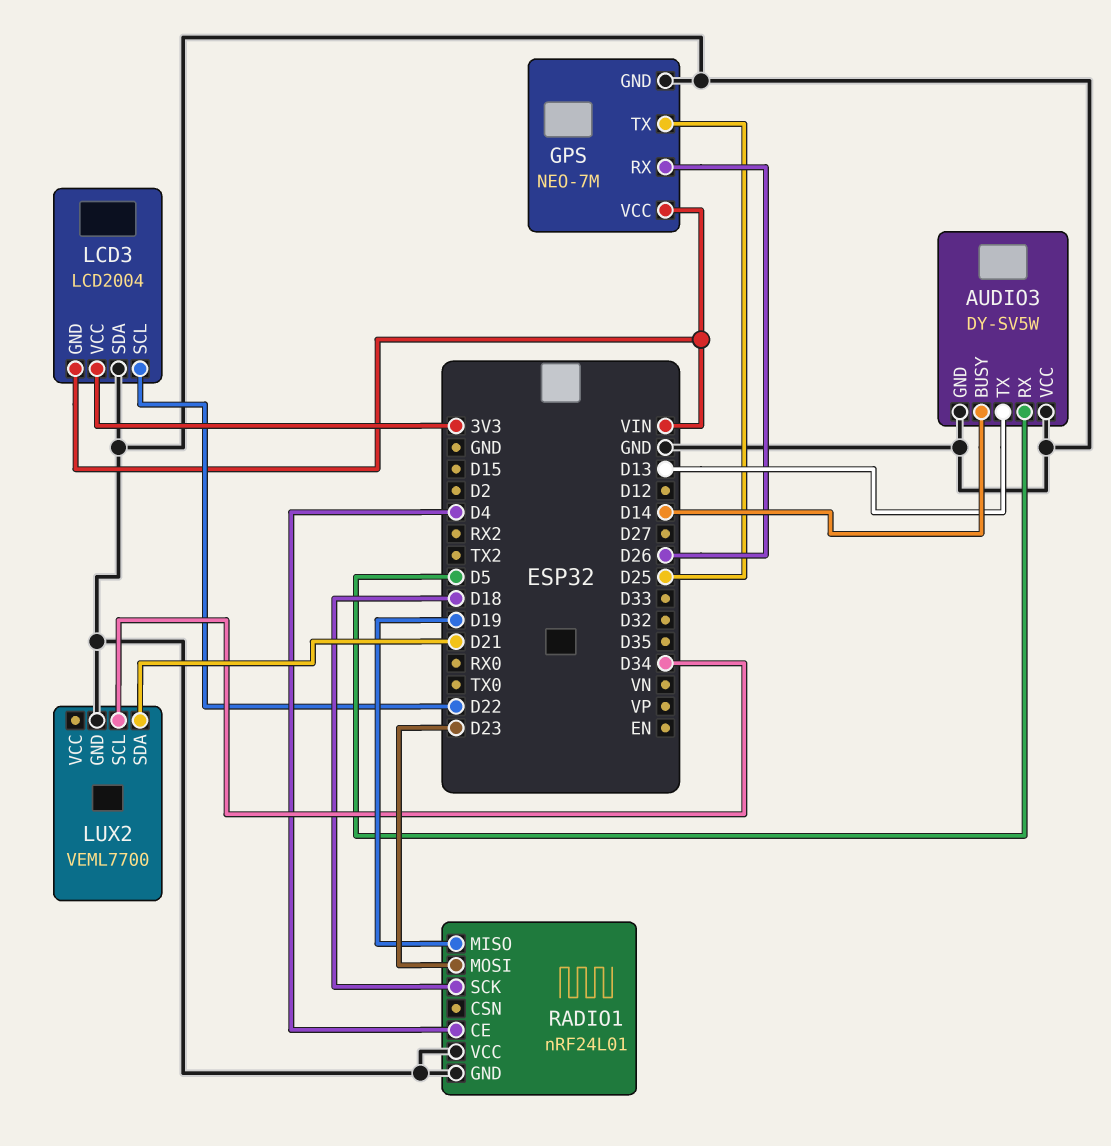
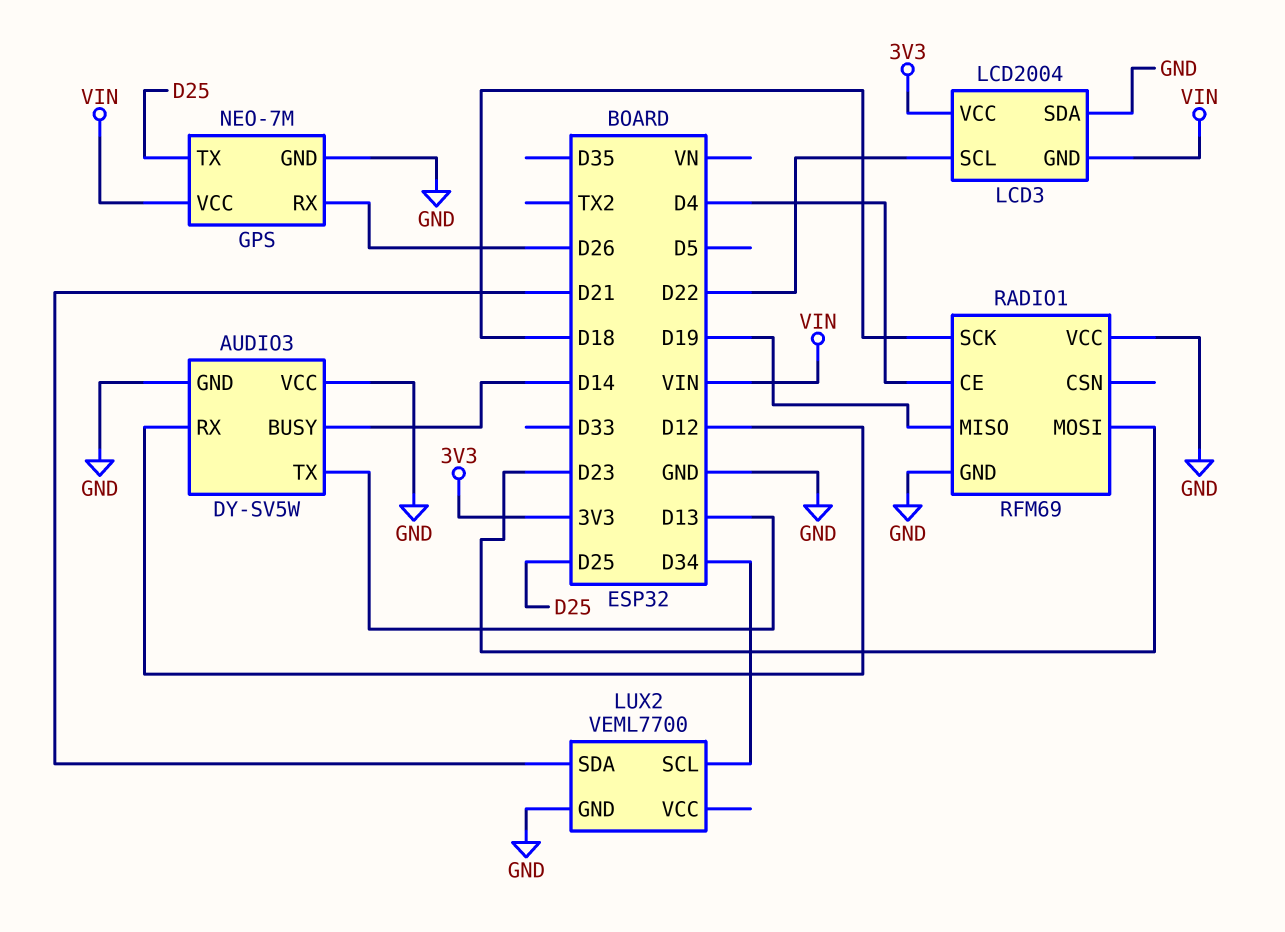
AUDIO3 pin RX: D5 -> D12
RADIO1: nRF24L01 -> RFM69

